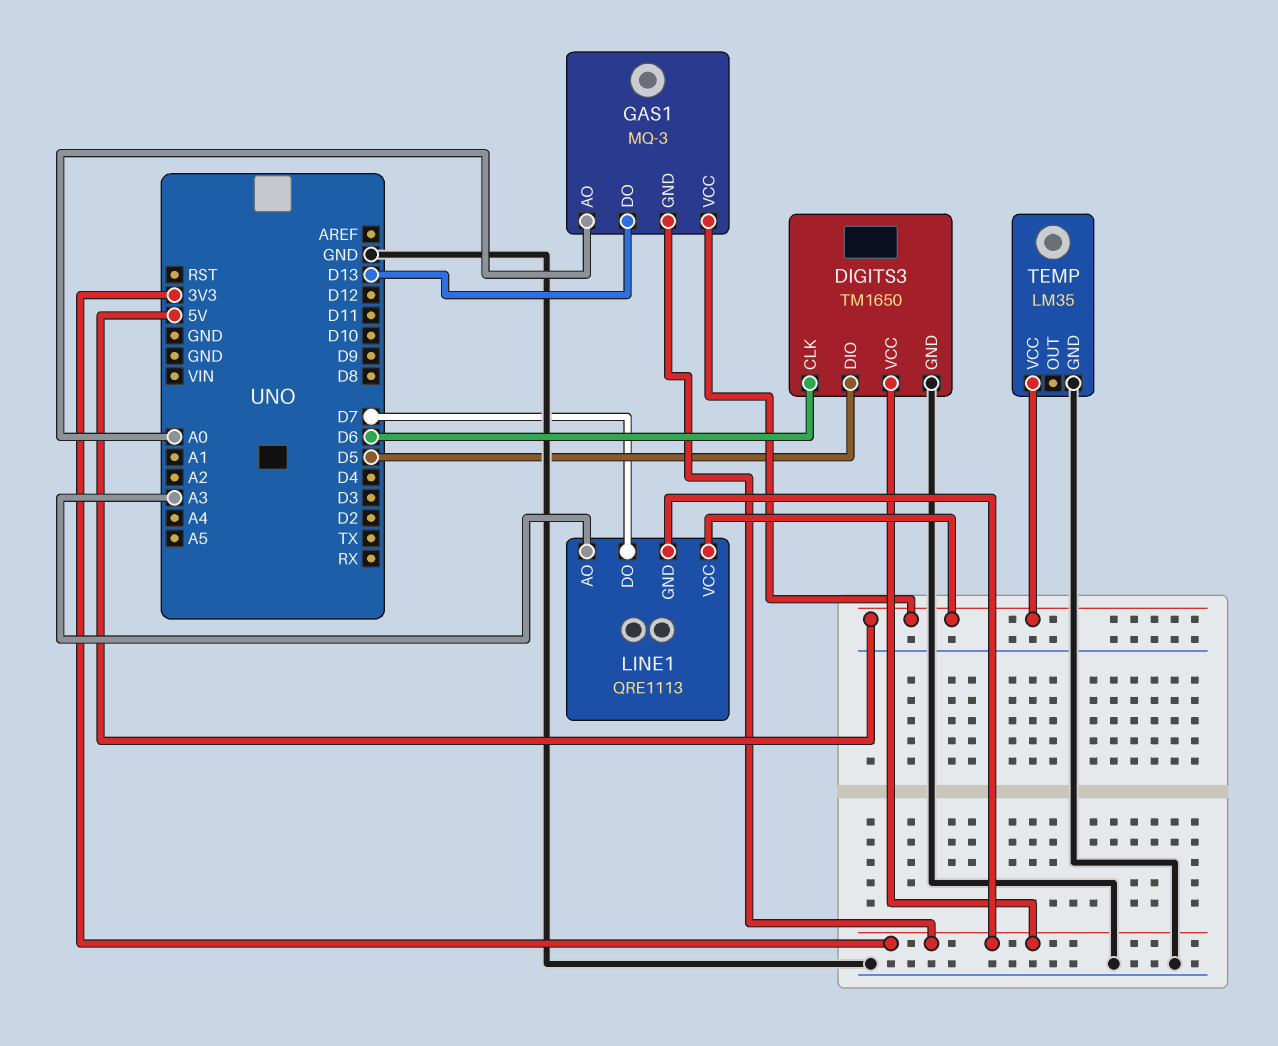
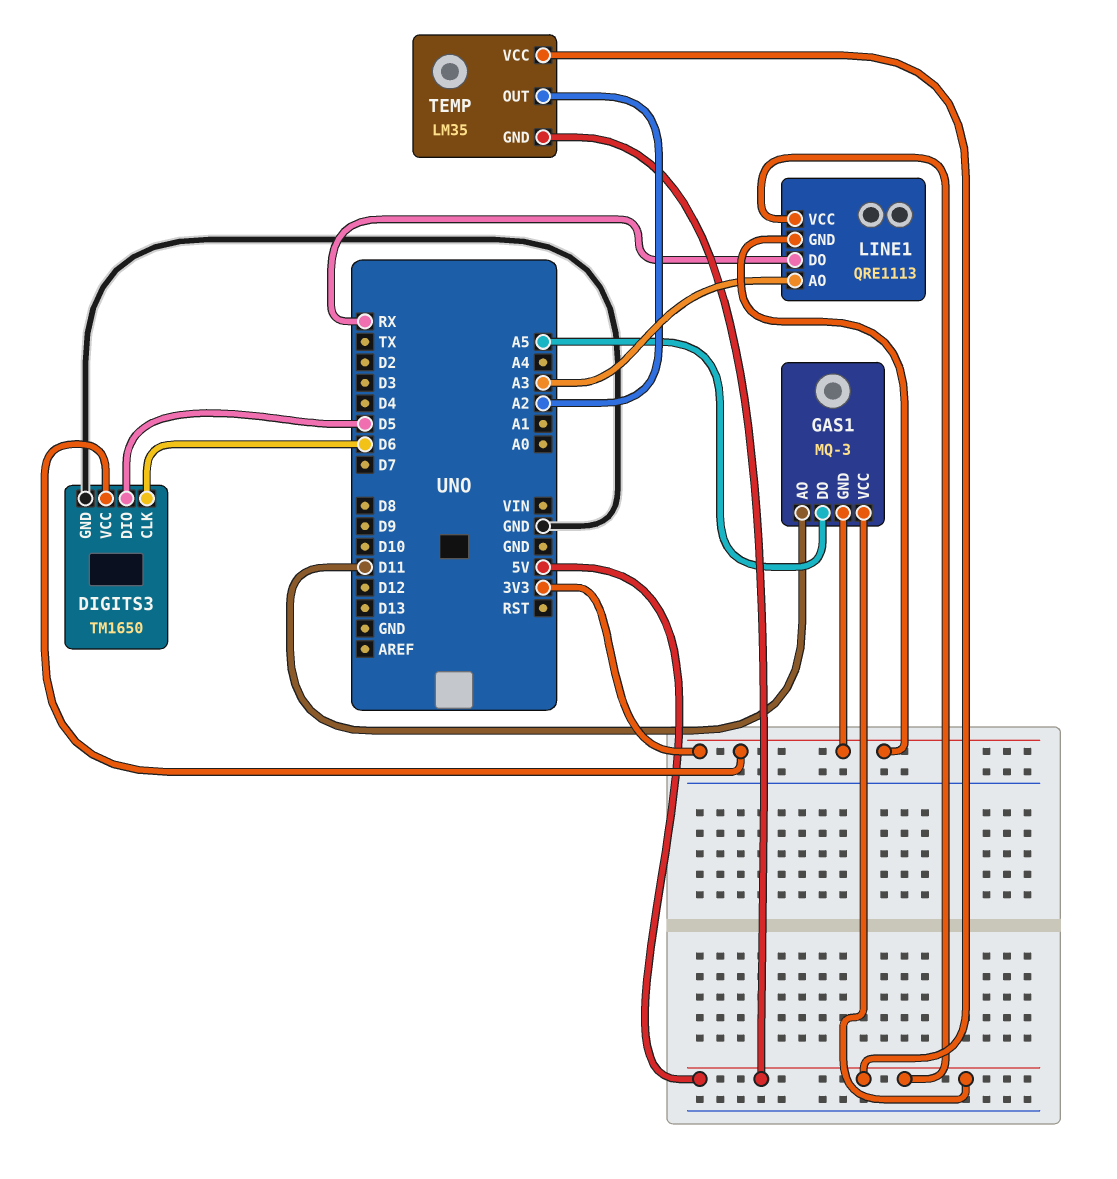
GAS1 pin AO: A0 -> D11
GAS1 pin DO: D13 -> A5
LINE1 pin DO: D7 -> RX
TEMP pin GND: GND -> 5V
TEMP pin OUT: none -> A2

